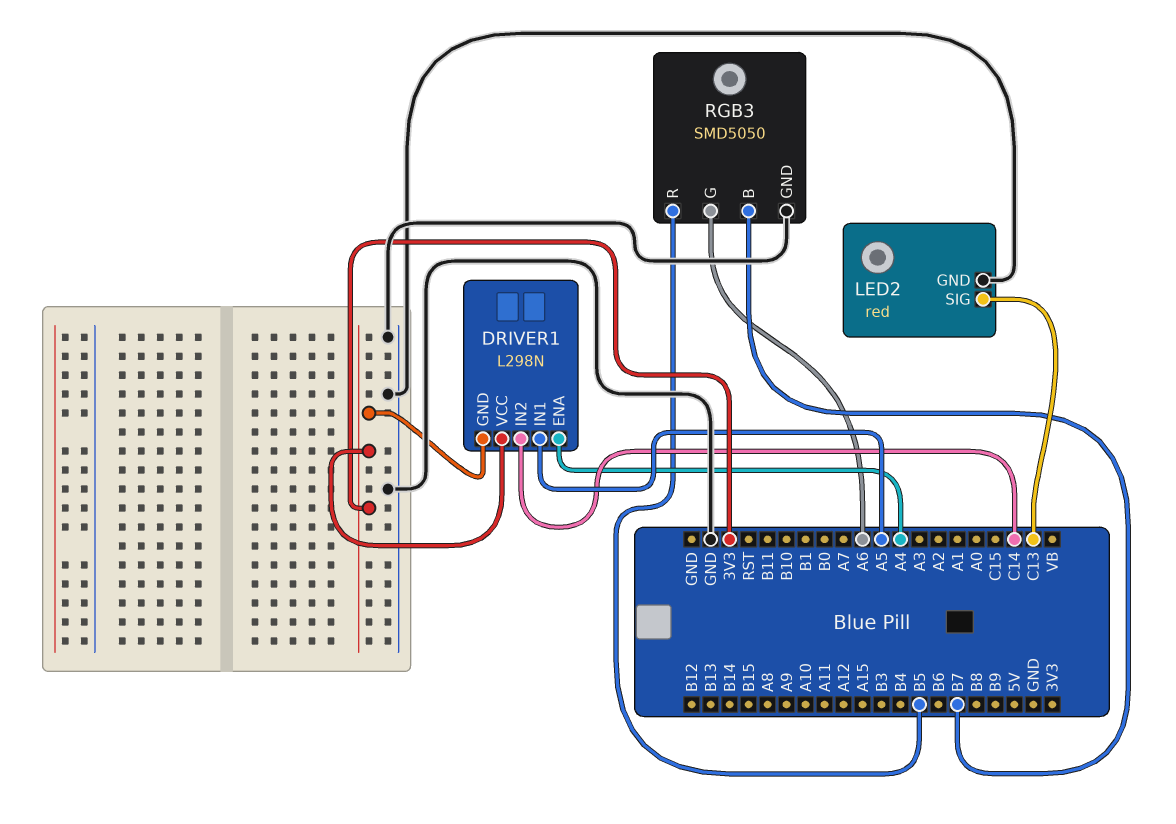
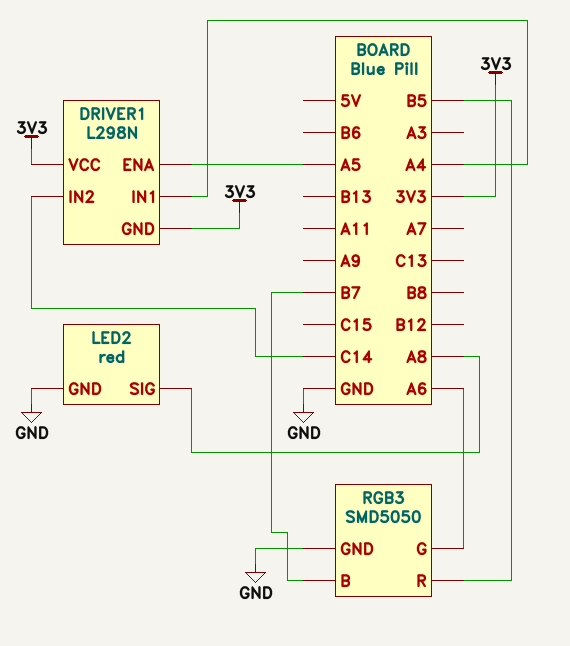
DRIVER1 pin ENA: A4 -> A5
DRIVER1 pin IN1: A5 -> A4
LED2 pin SIG: C13 -> A8

